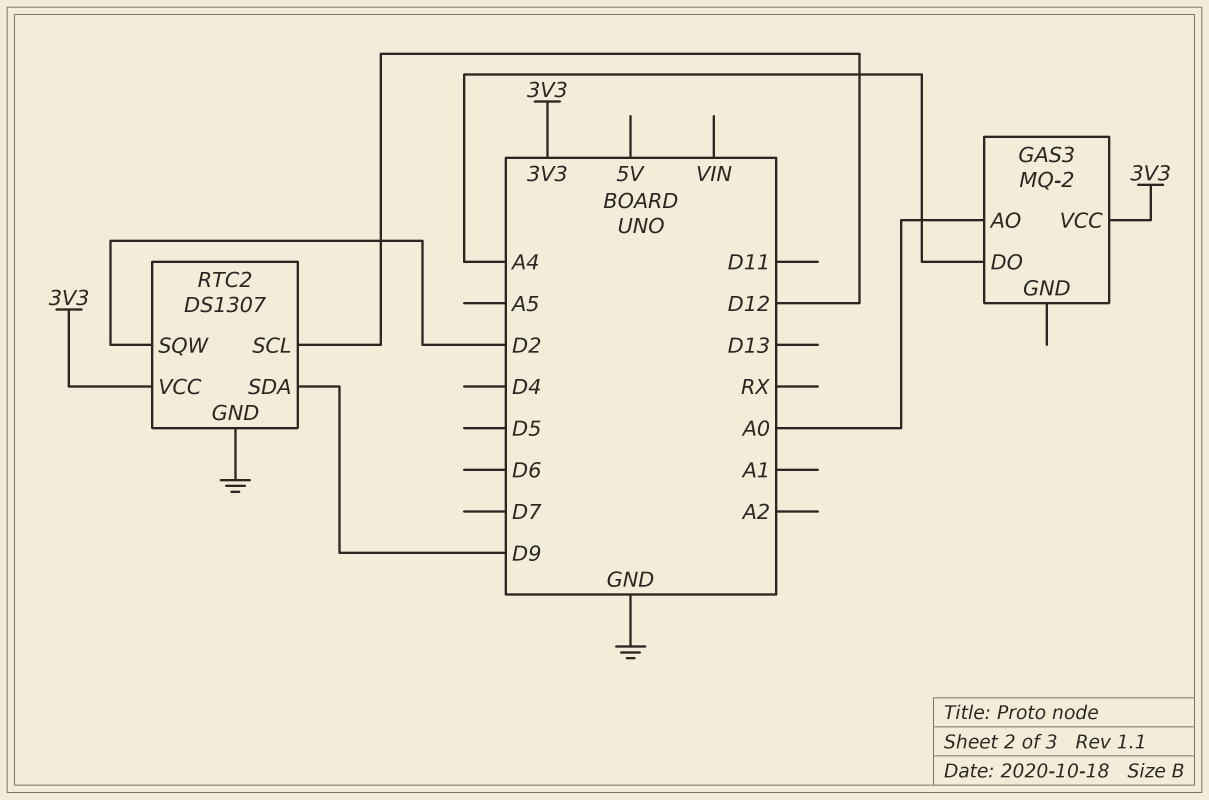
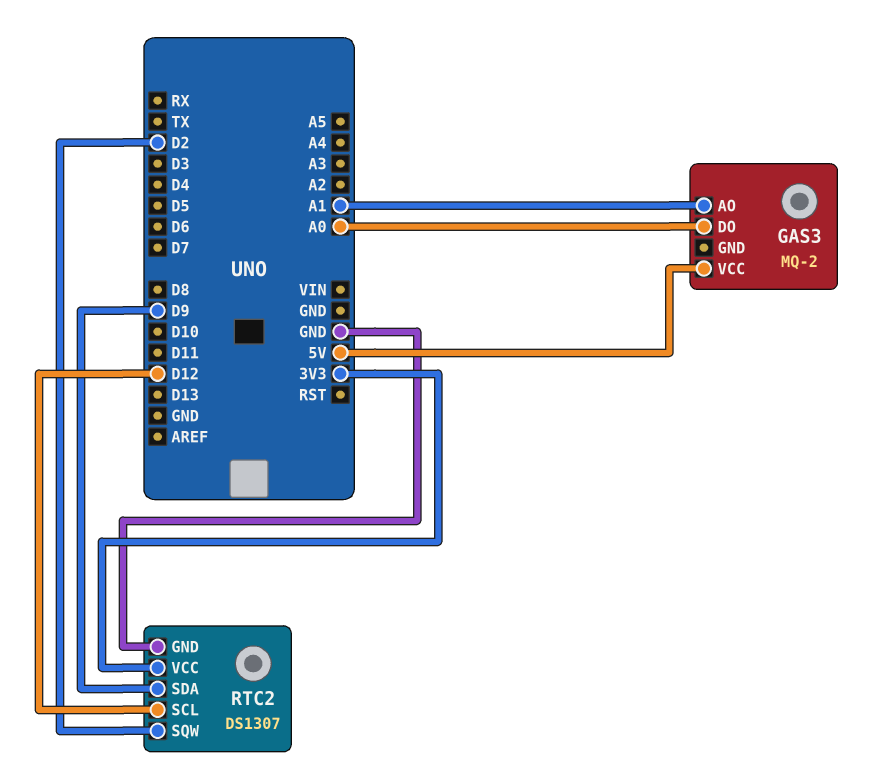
GAS3 pin AO: A0 -> A1
GAS3 pin DO: A4 -> A0
GAS3 pin VCC: 3V3 -> 5V

